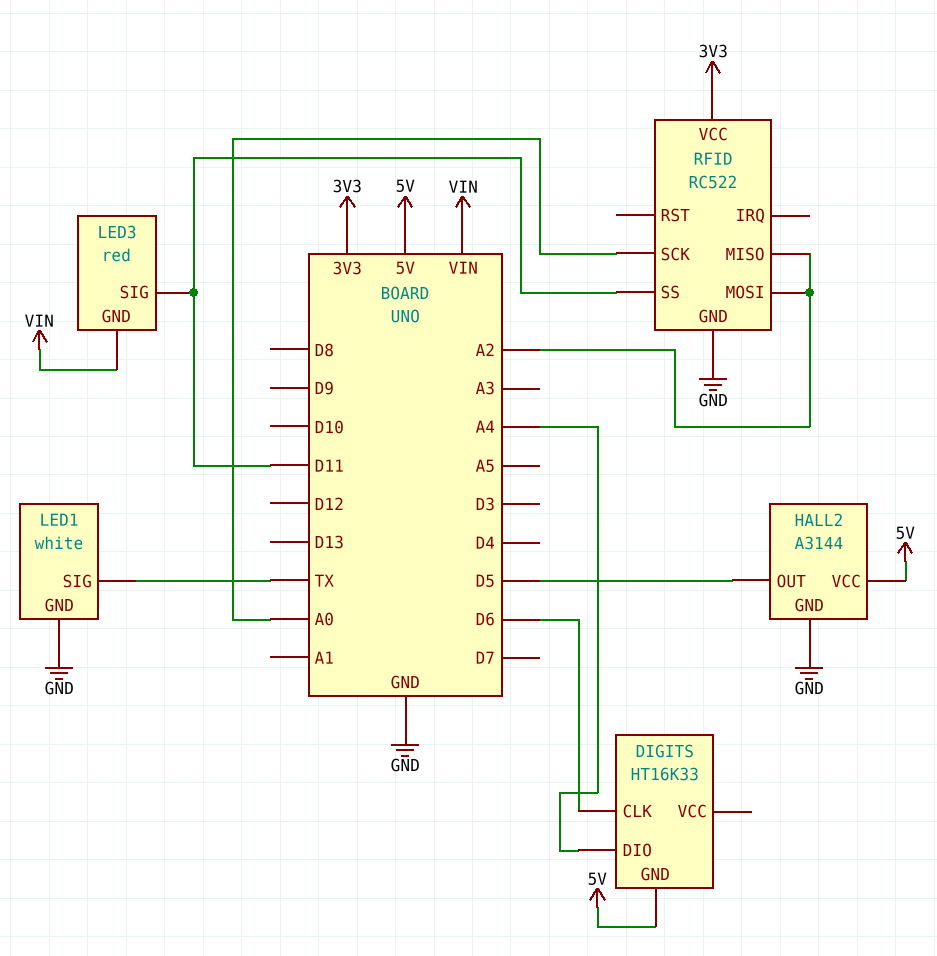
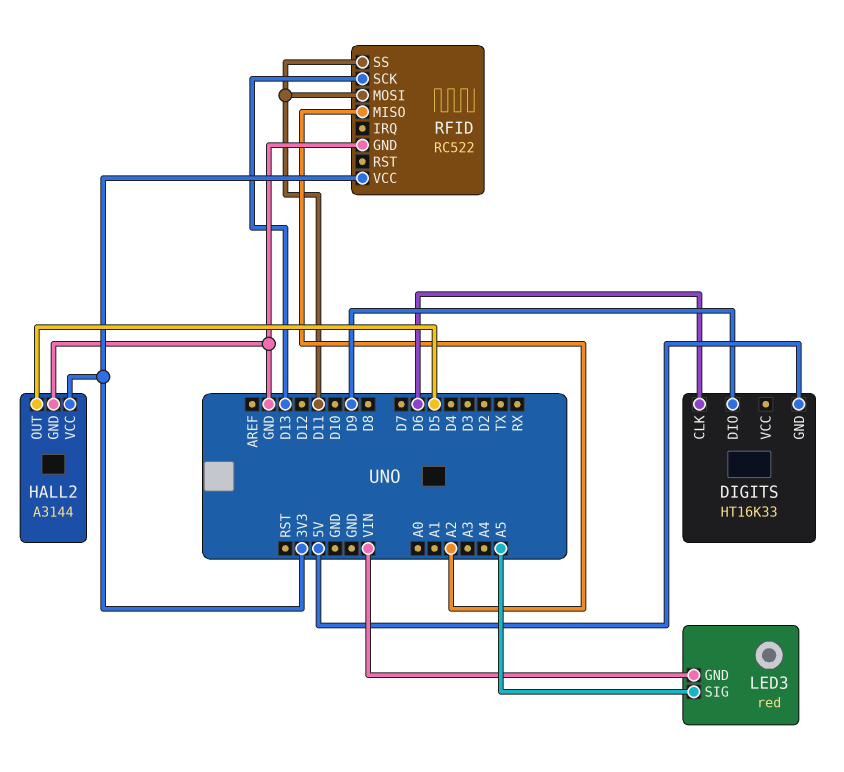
DIGITS pin DIO: A4 -> D9
HALL2 pin VCC: 5V -> 3V3
LED1: white -> none
LED1 pin GND: GND -> none
LED1 pin SIG: TX -> none
LED3 pin SIG: D11 -> A5
RFID pin MOSI: A2 -> D11
RFID pin SCK: A0 -> D13

